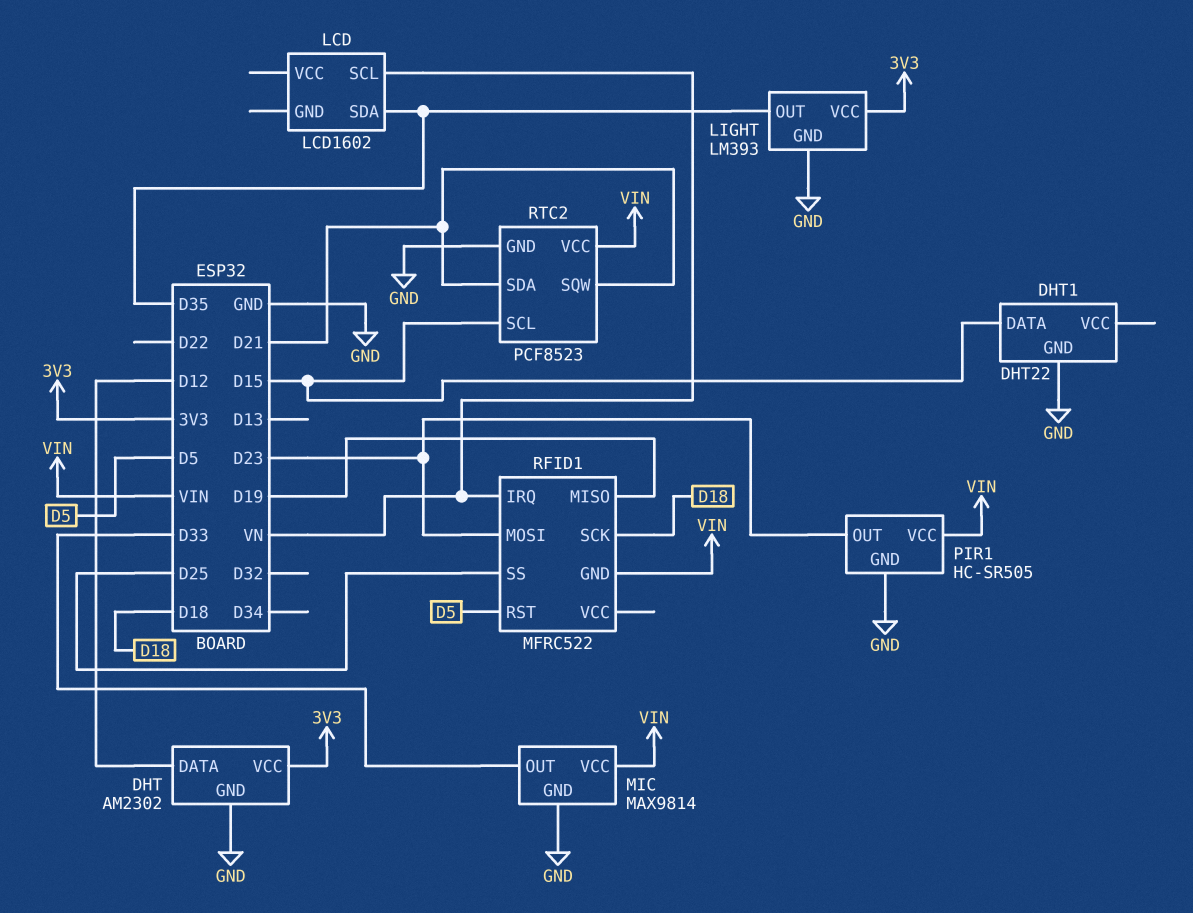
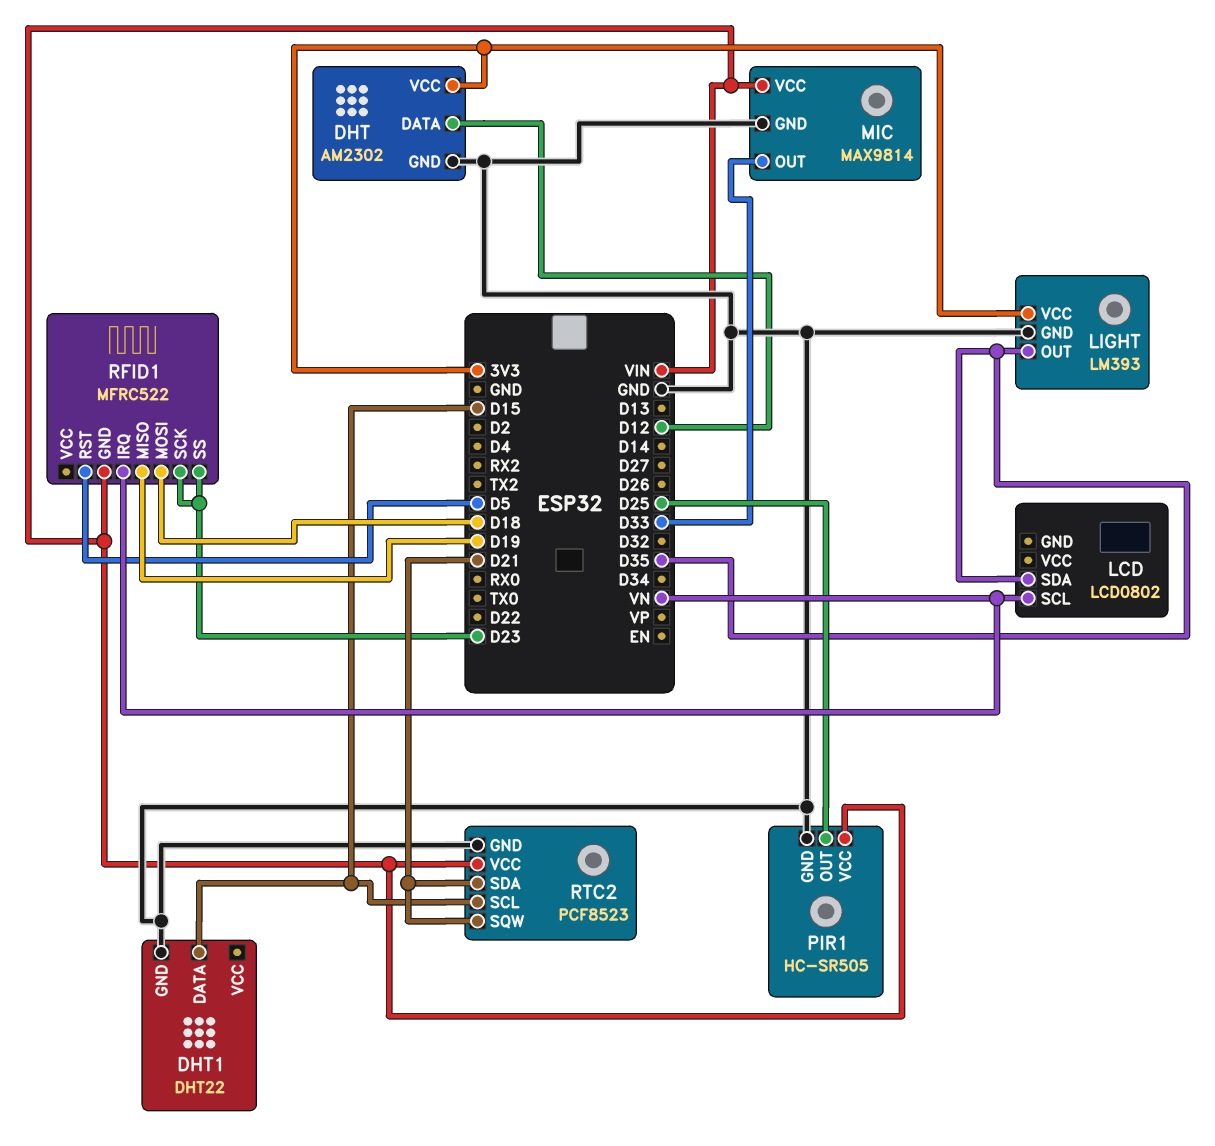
LCD: LCD1602 -> LCD0802
PIR1 pin OUT: D23 -> D25
RFID1 pin MOSI: D23 -> D18
RFID1 pin SCK: D18 -> D23
RFID1 pin SS: D25 -> D23

